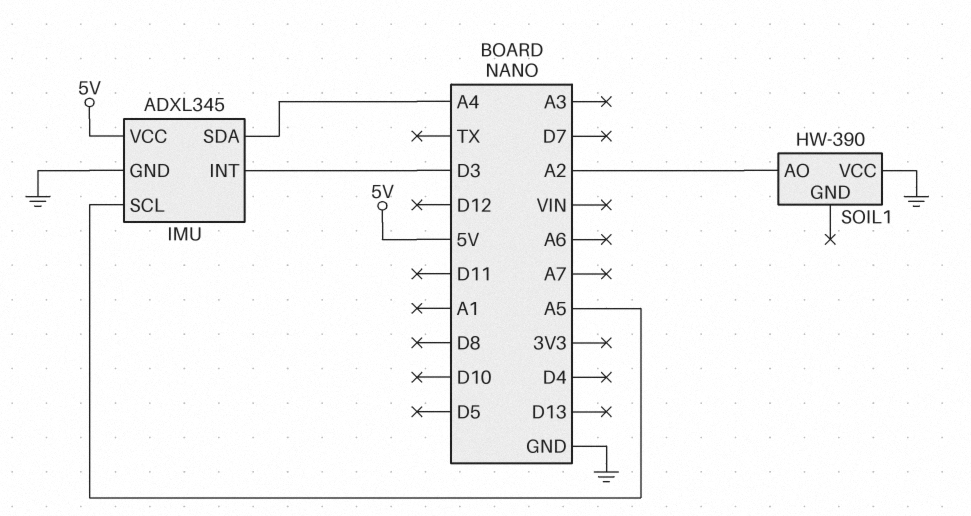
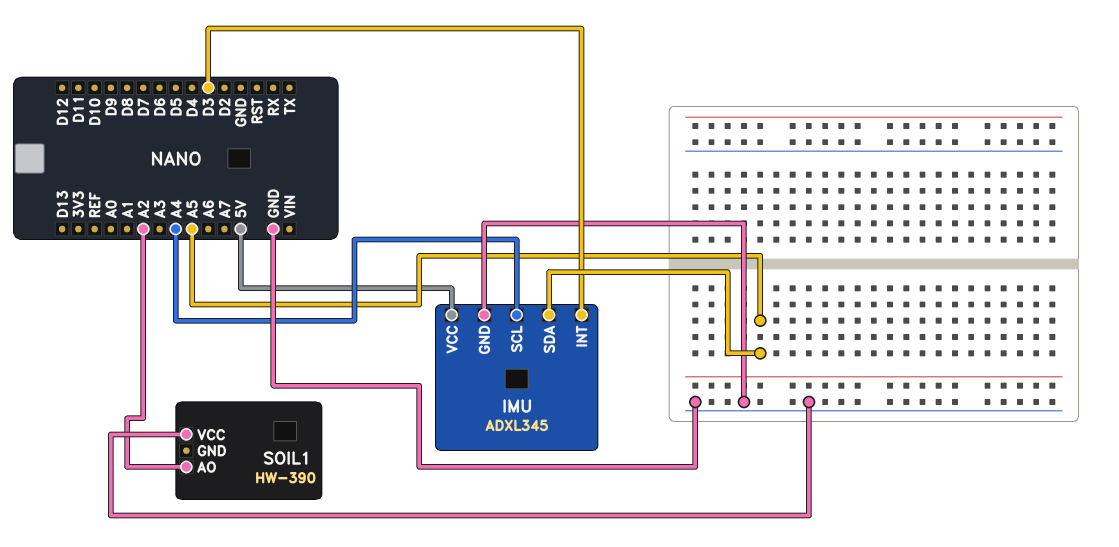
IMU pin SCL: A5 -> A4
IMU pin SDA: A4 -> A5

